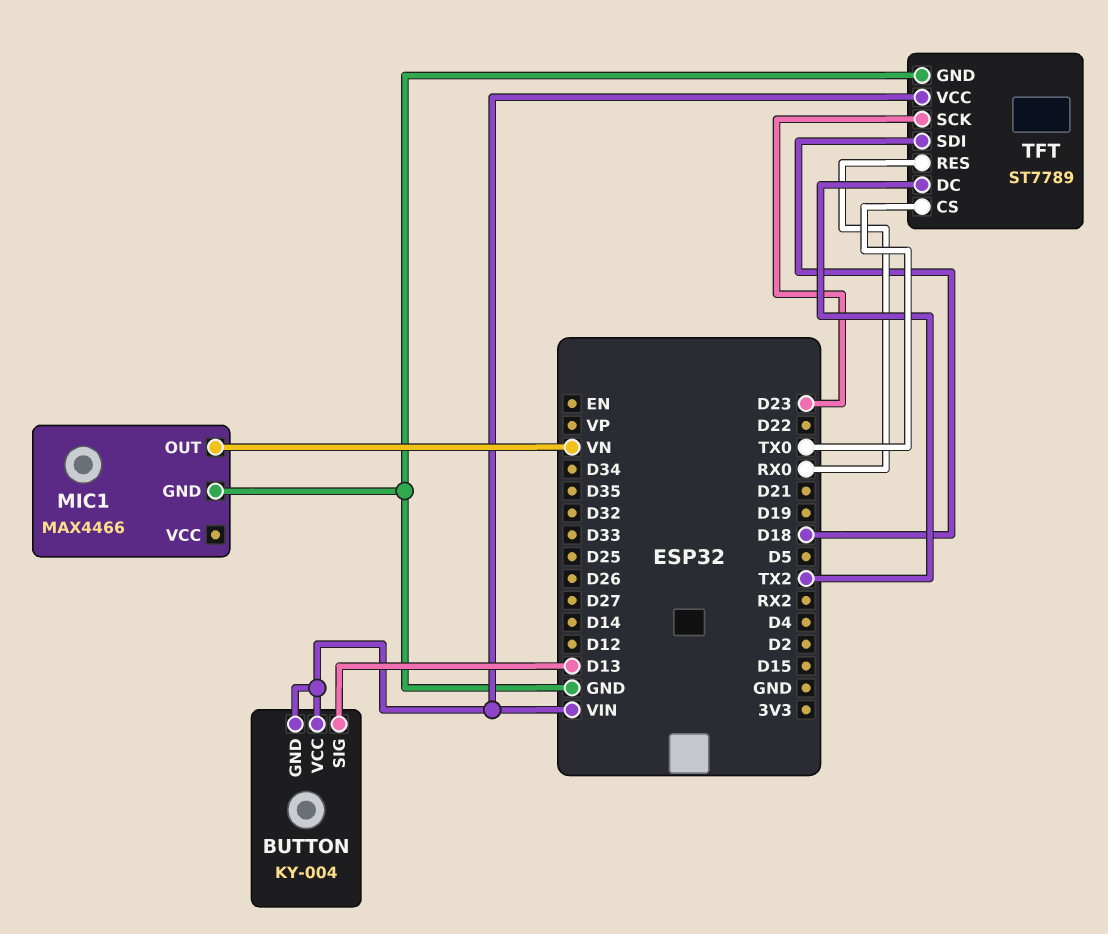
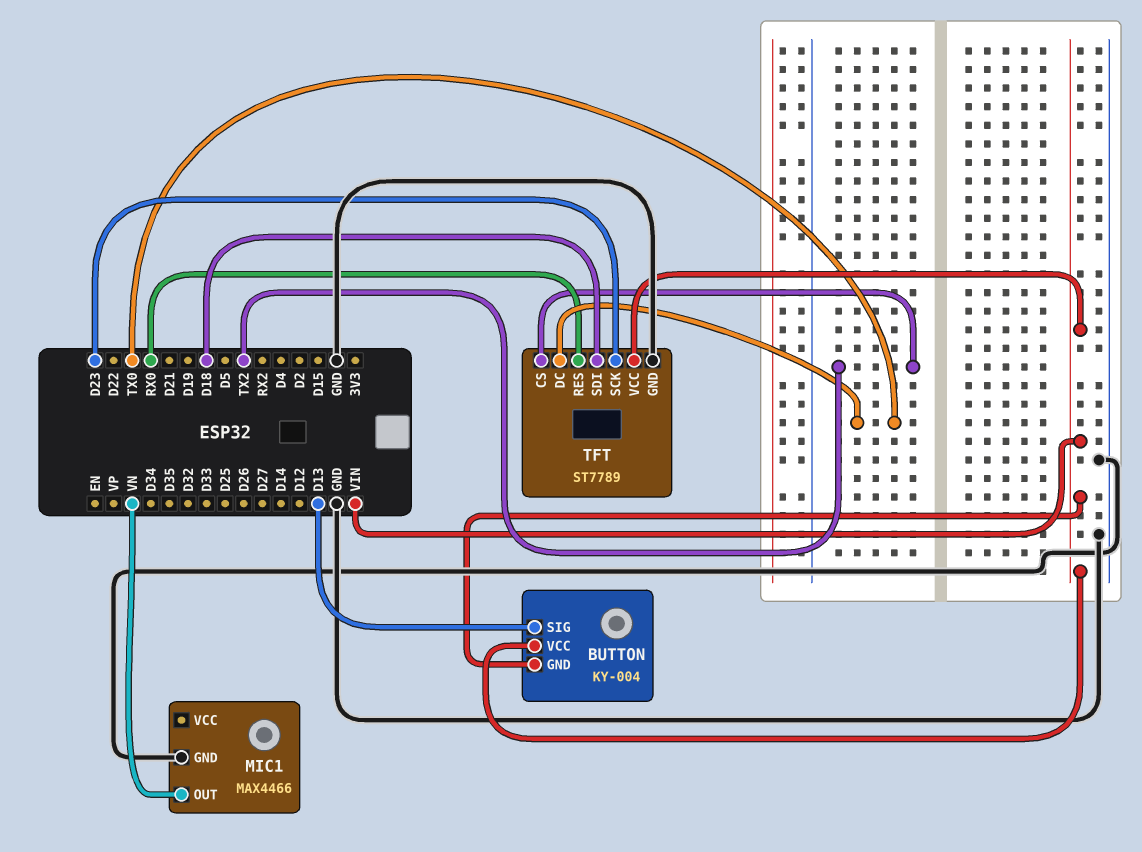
TFT pin CS: TX0 -> TX2
TFT pin DC: TX2 -> TX0

